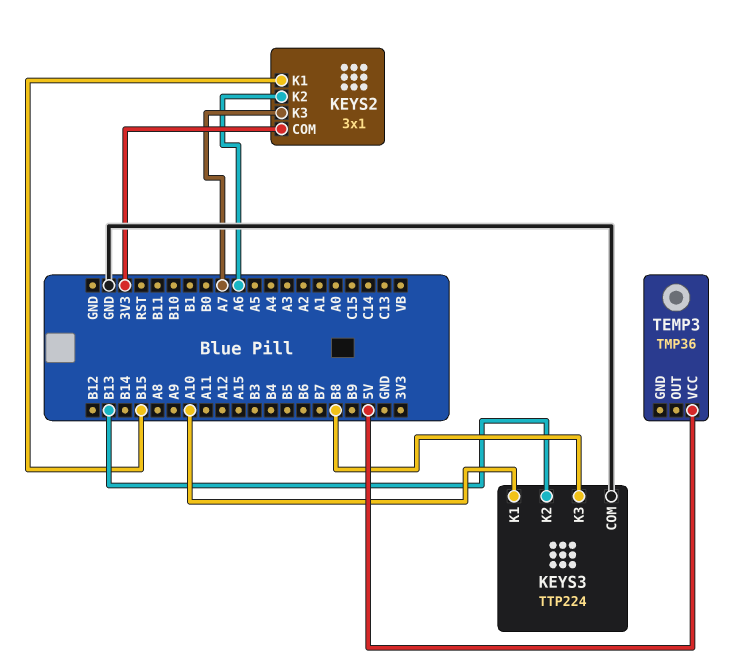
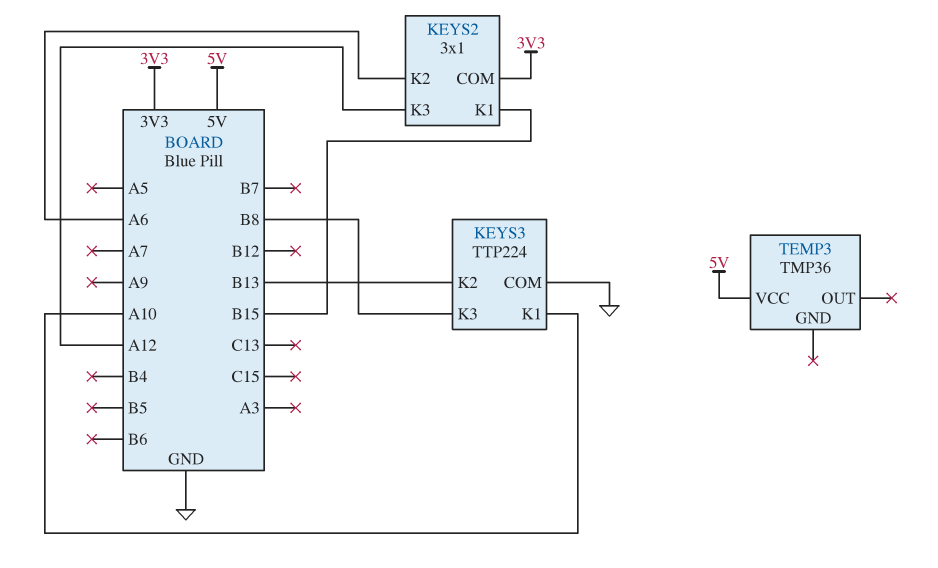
KEYS2 pin K3: A7 -> A12

